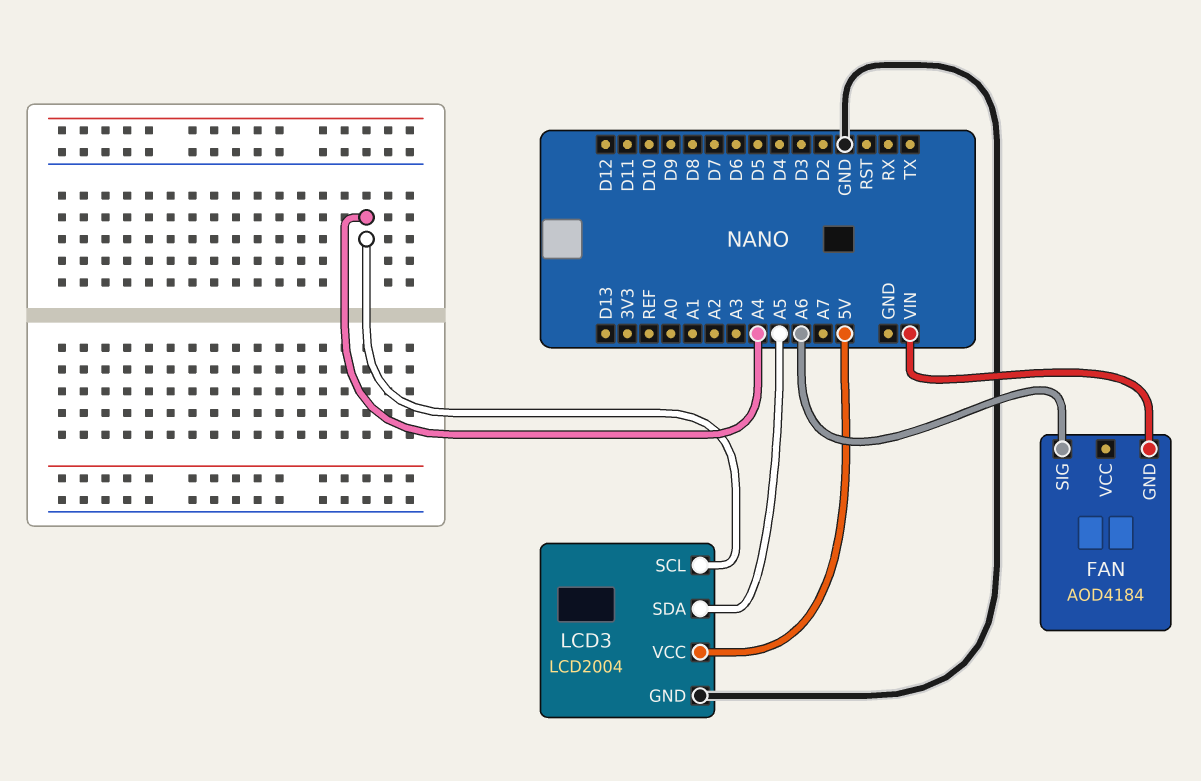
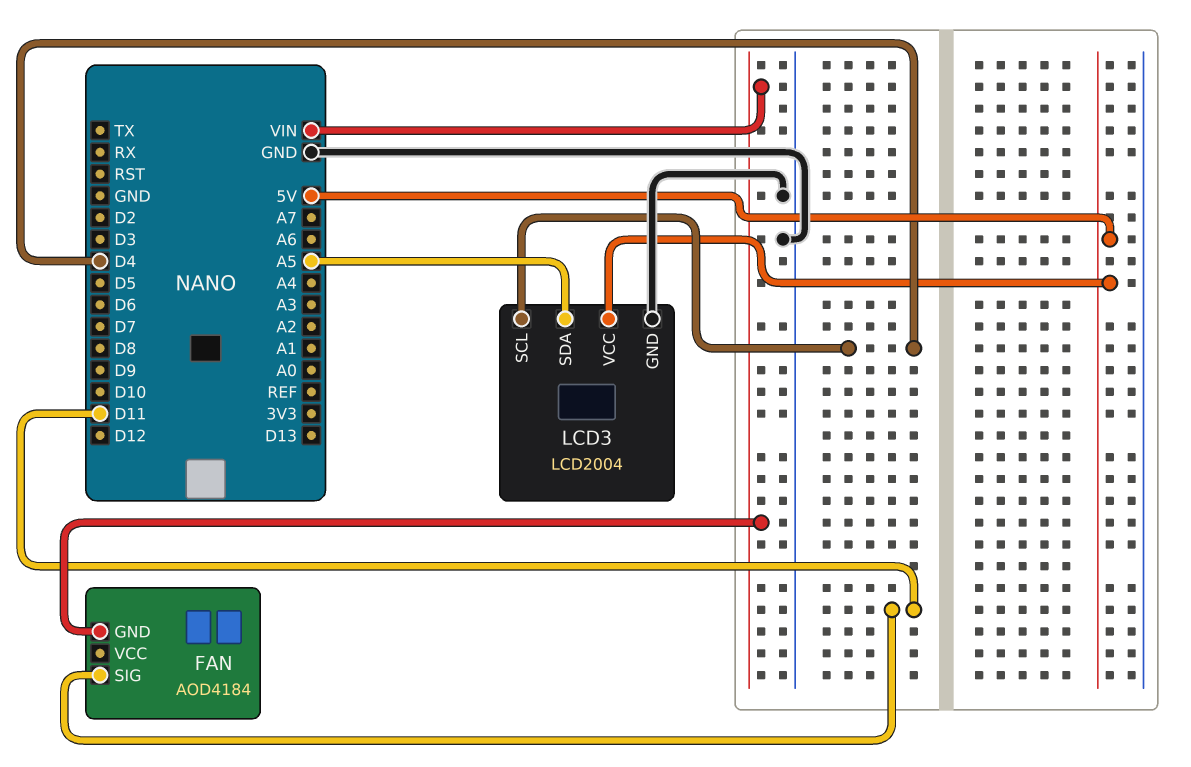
FAN pin SIG: A6 -> D11
LCD3 pin SCL: A4 -> D4

